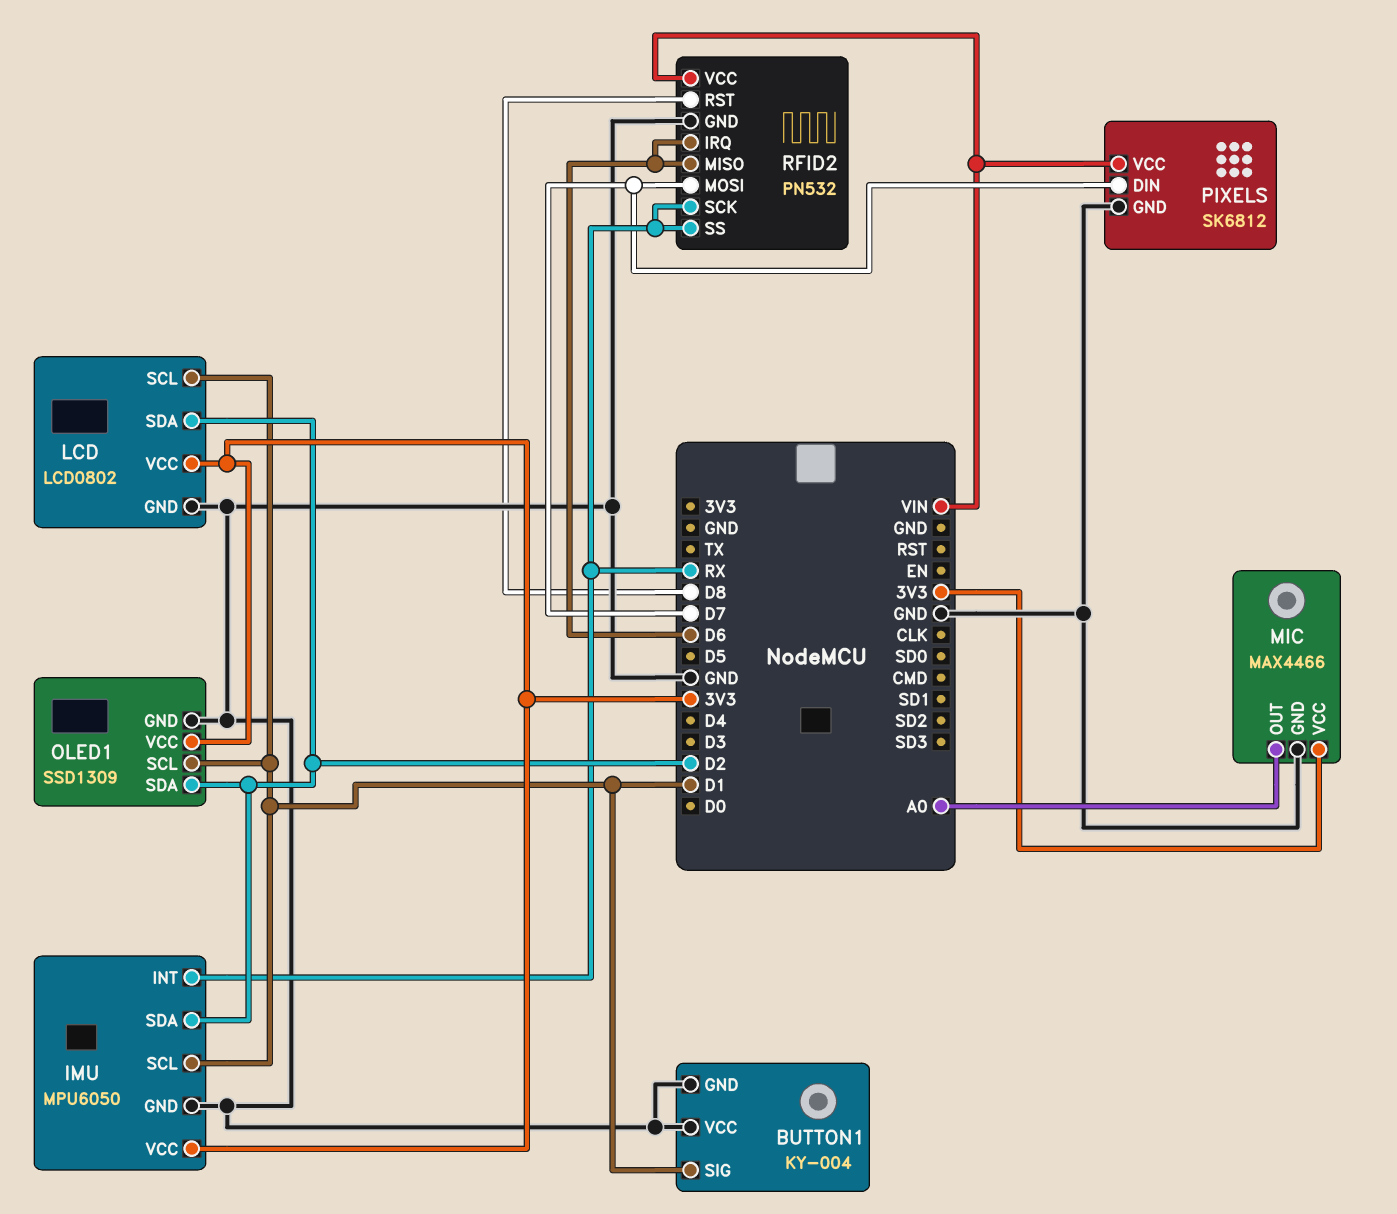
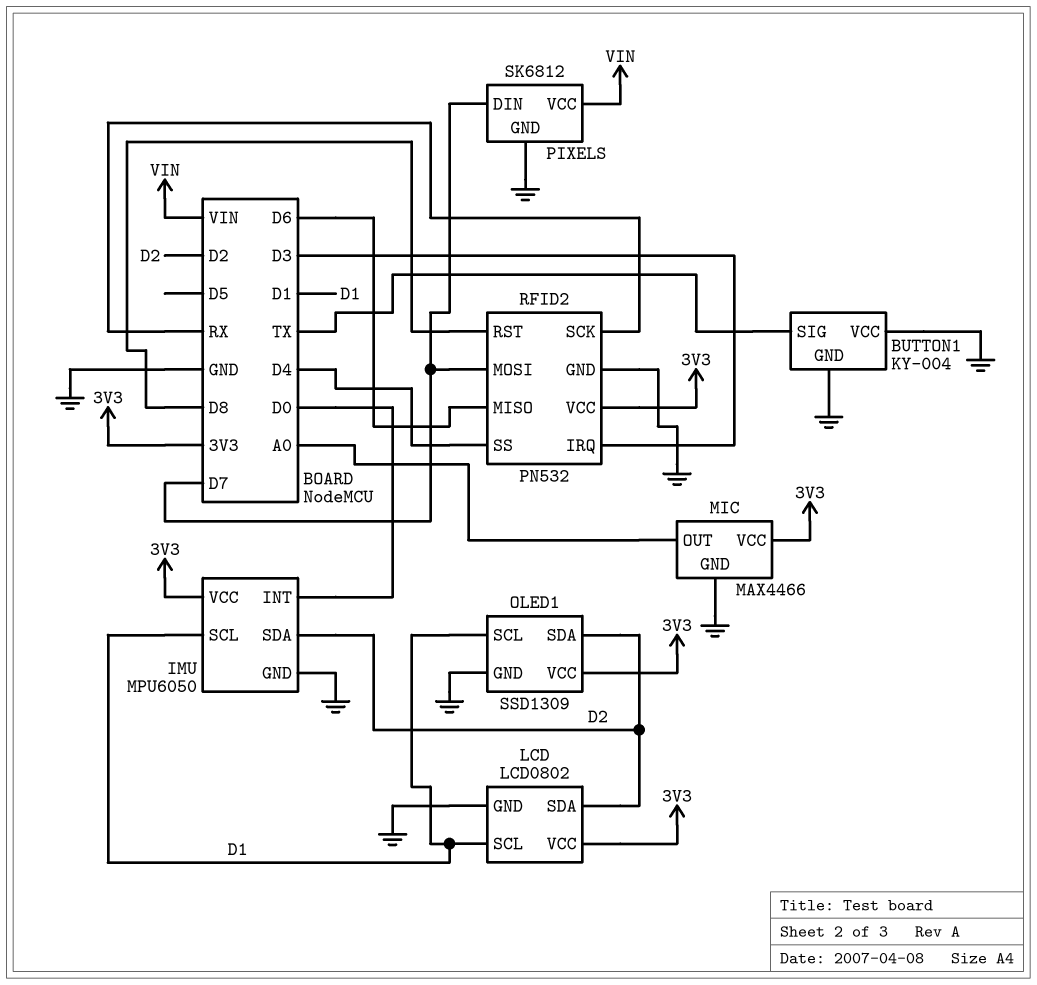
BUTTON1 pin SIG: D1 -> TX
IMU pin INT: RX -> D0
RFID2 pin IRQ: D6 -> D3
RFID2 pin SS: RX -> D4
RFID2 pin VCC: VIN -> 3V3

